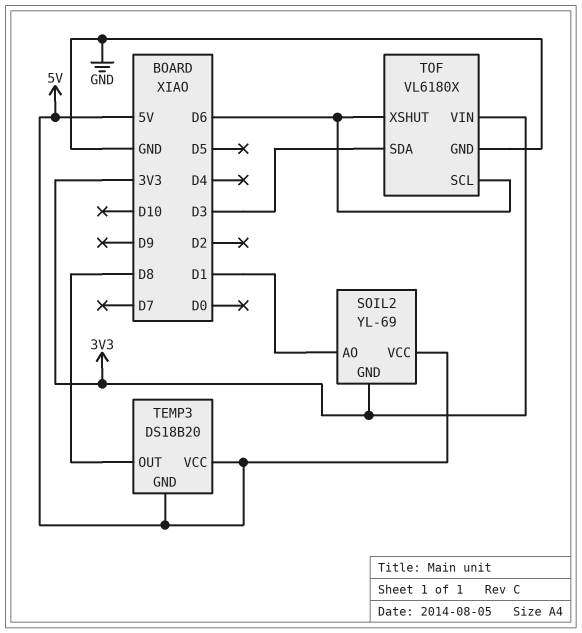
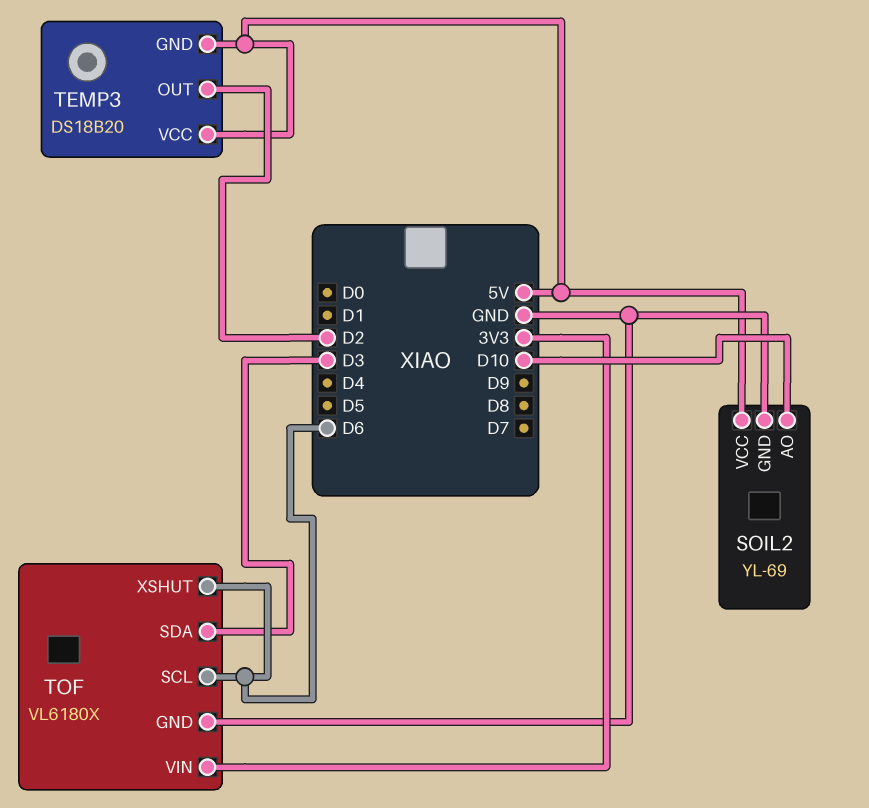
SOIL2 pin AO: D1 -> D10
SOIL2 pin GND: 3V3 -> GND
TEMP3 pin OUT: D8 -> D2

